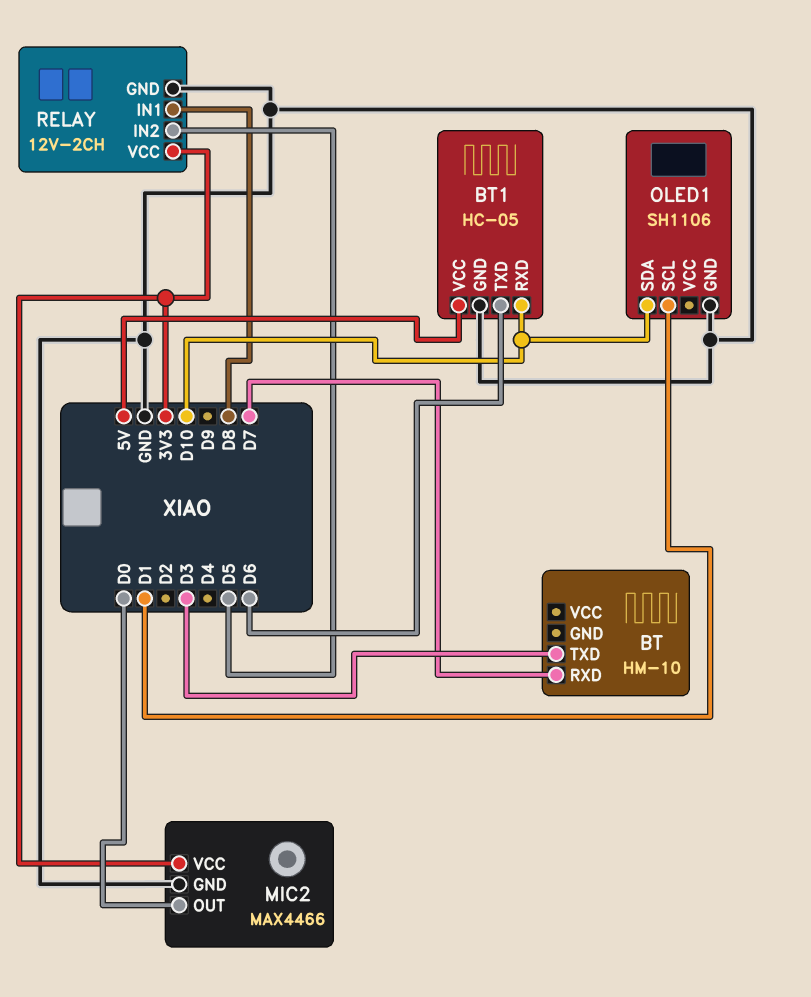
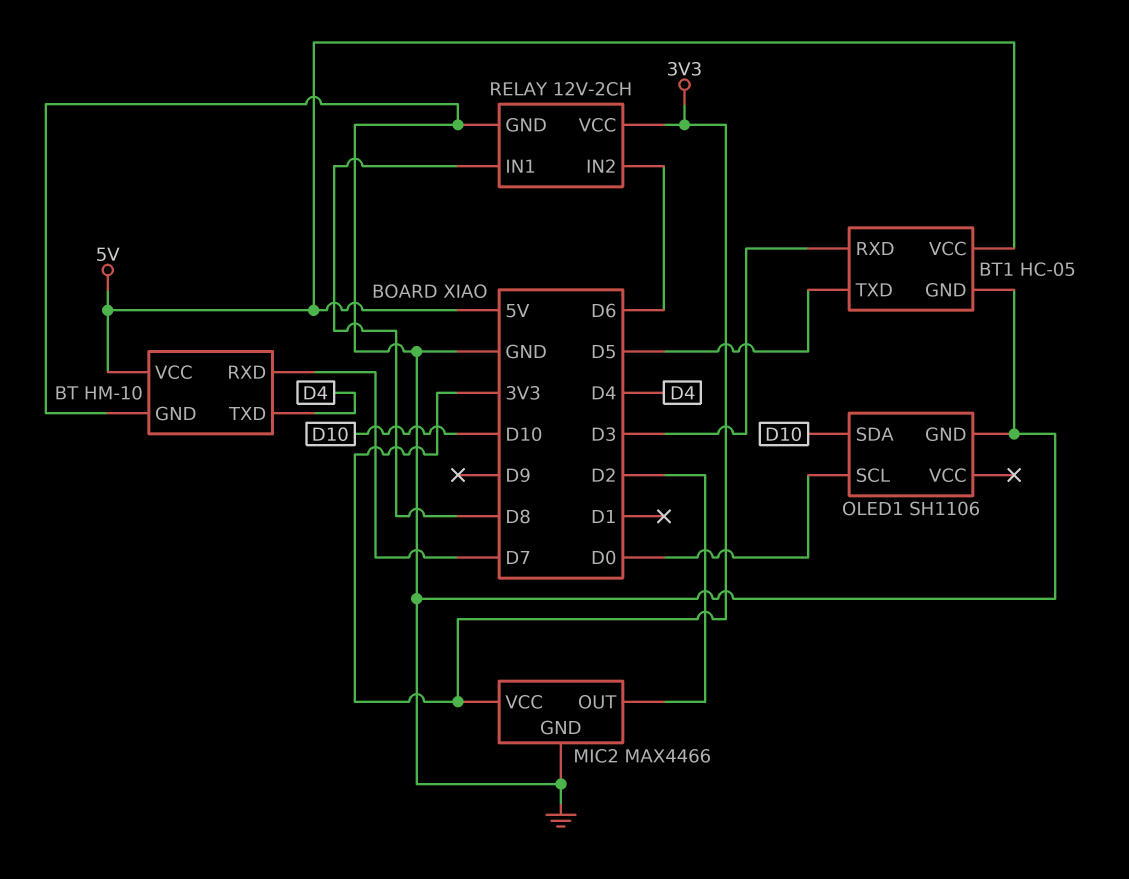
BT pin GND: none -> GND
BT pin TXD: D3 -> D4
BT pin VCC: none -> 5V
BT1 pin RXD: D10 -> D3
BT1 pin TXD: D6 -> D5
MIC2 pin OUT: D0 -> D2
OLED1 pin SCL: D1 -> D0
RELAY pin IN2: D5 -> D6

